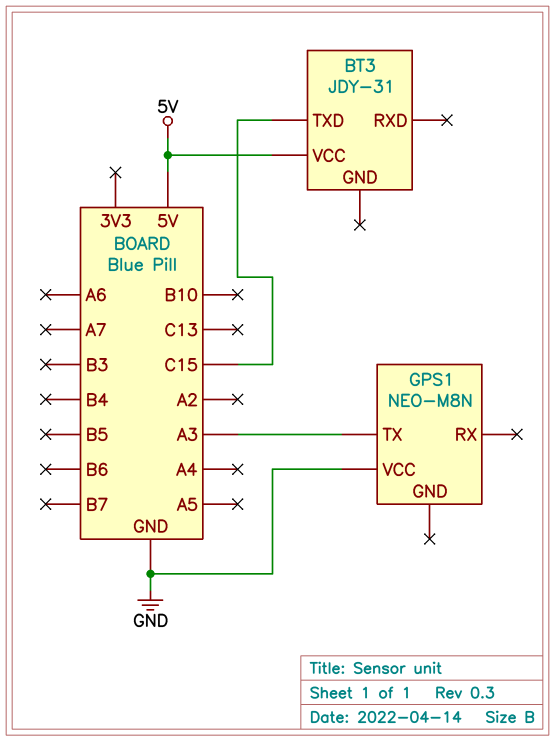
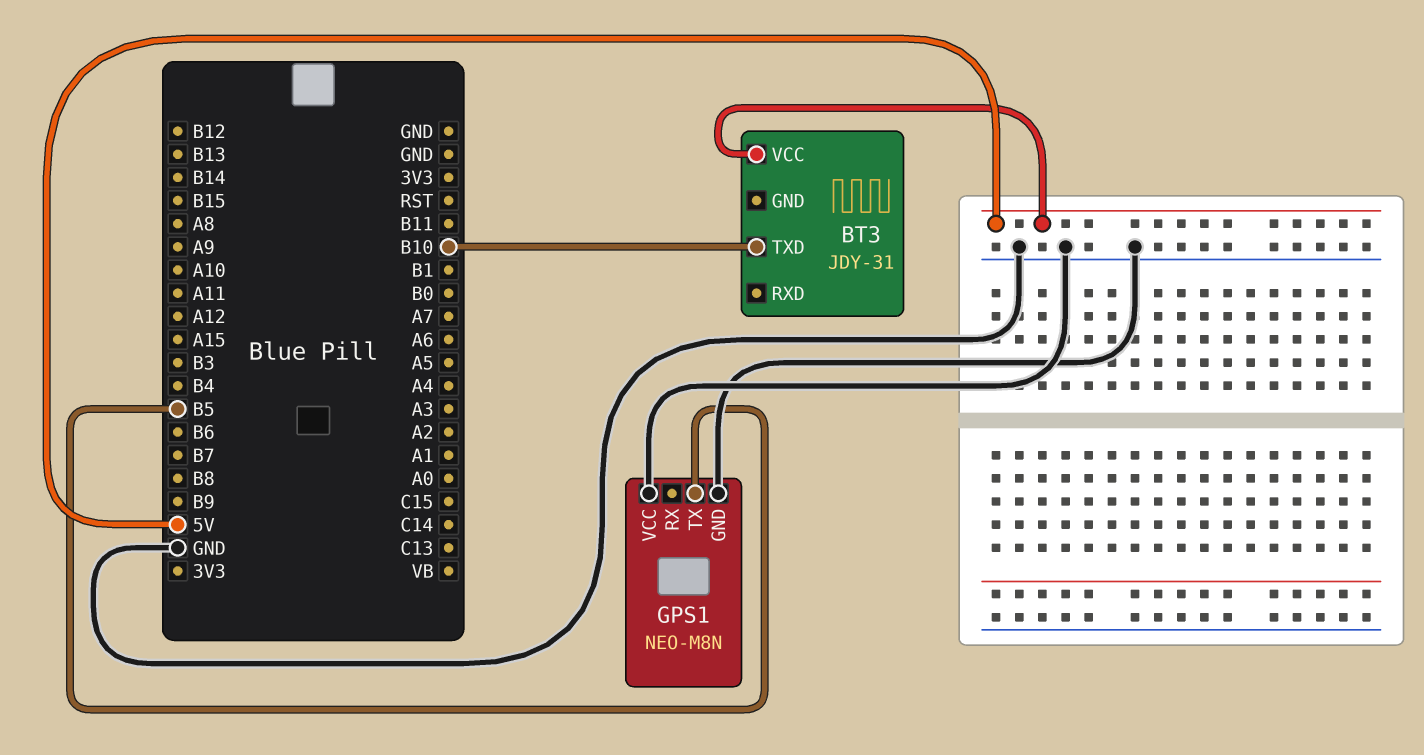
BT3 pin TXD: C15 -> B10
GPS1 pin GND: none -> GND
GPS1 pin TX: A3 -> B5

